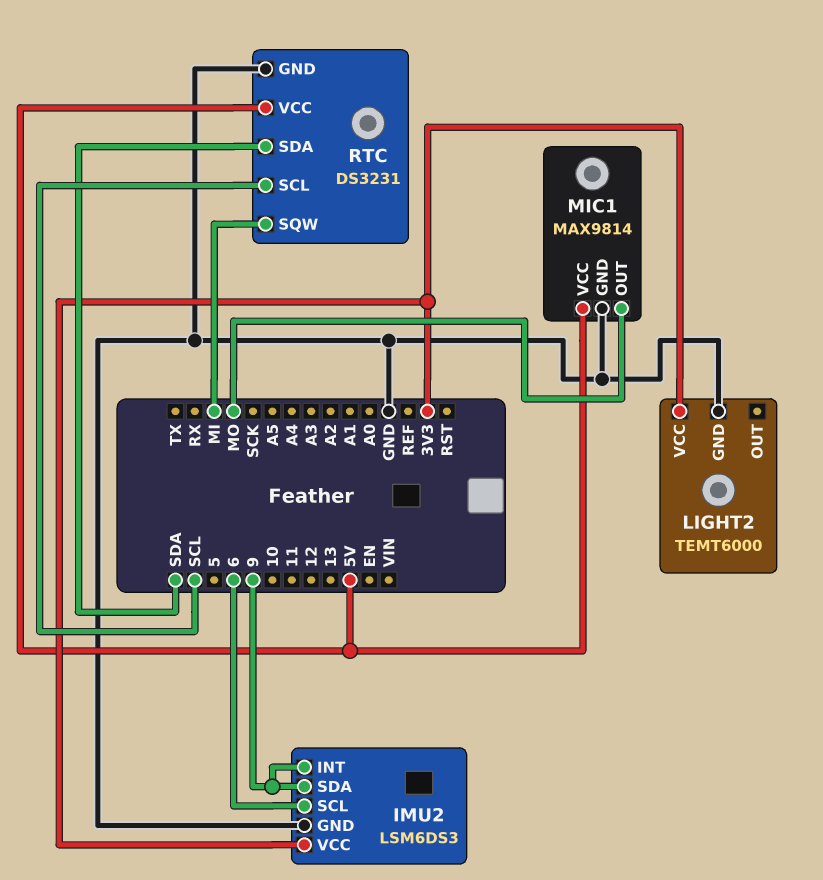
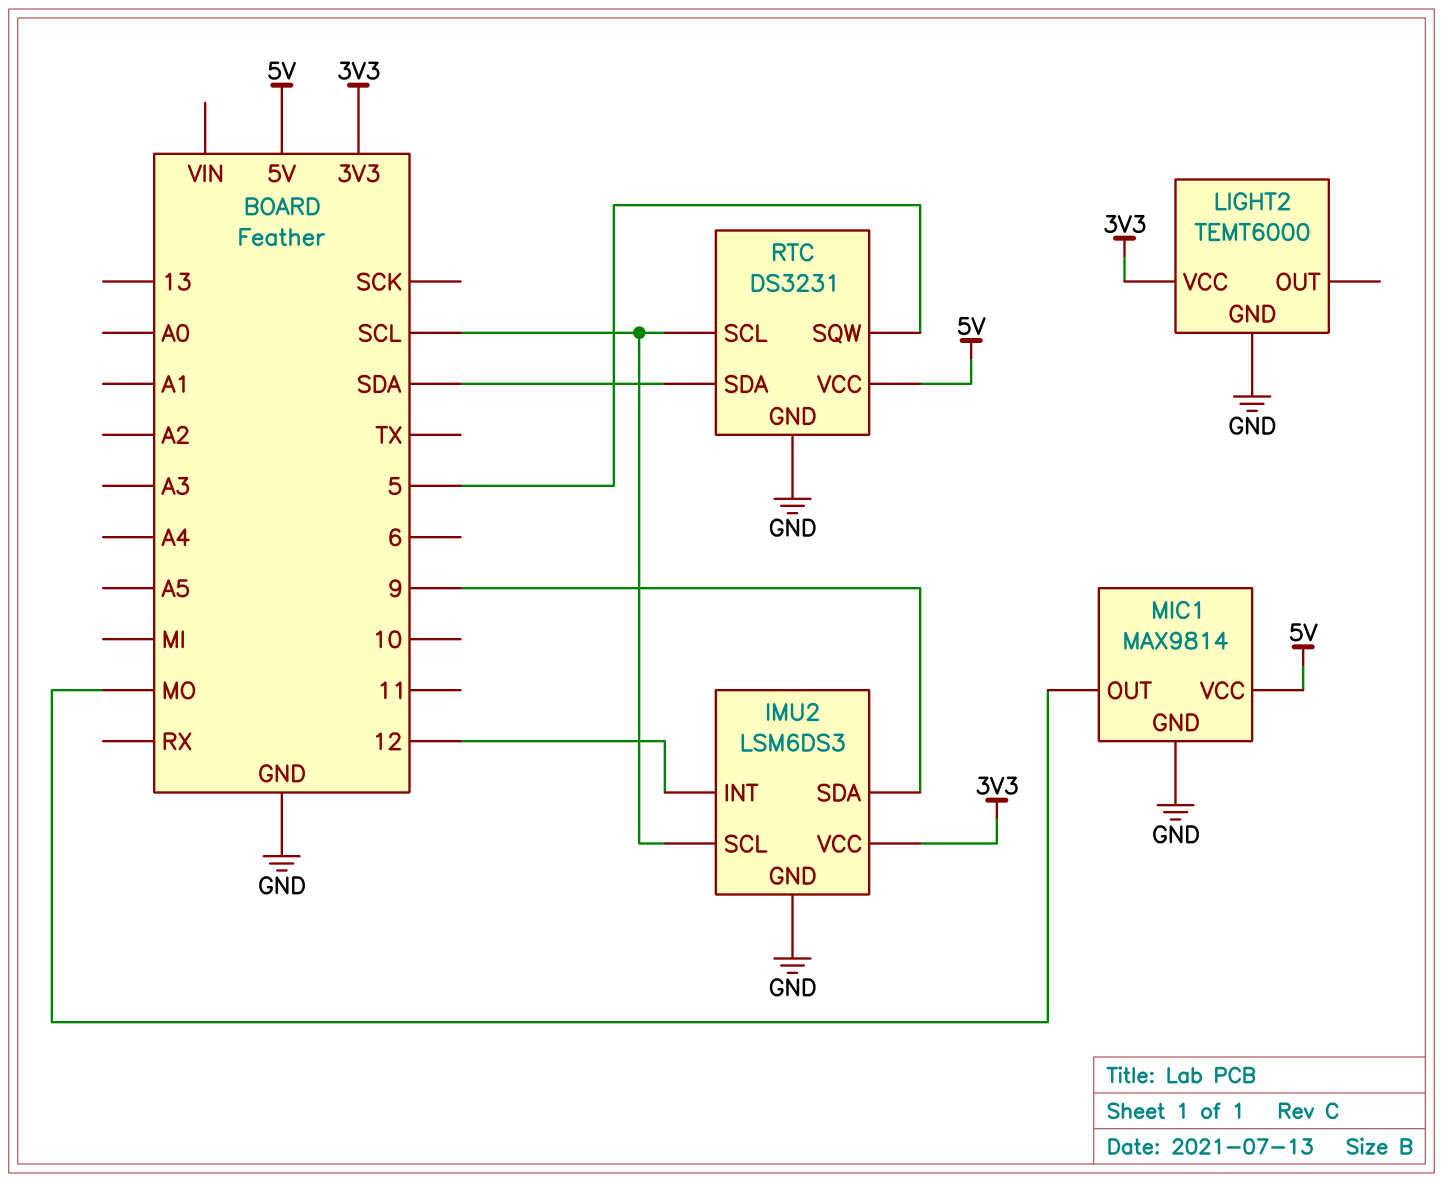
IMU2 pin INT: 9 -> 12
IMU2 pin SCL: 6 -> SCL
RTC pin SQW: MI -> 5

